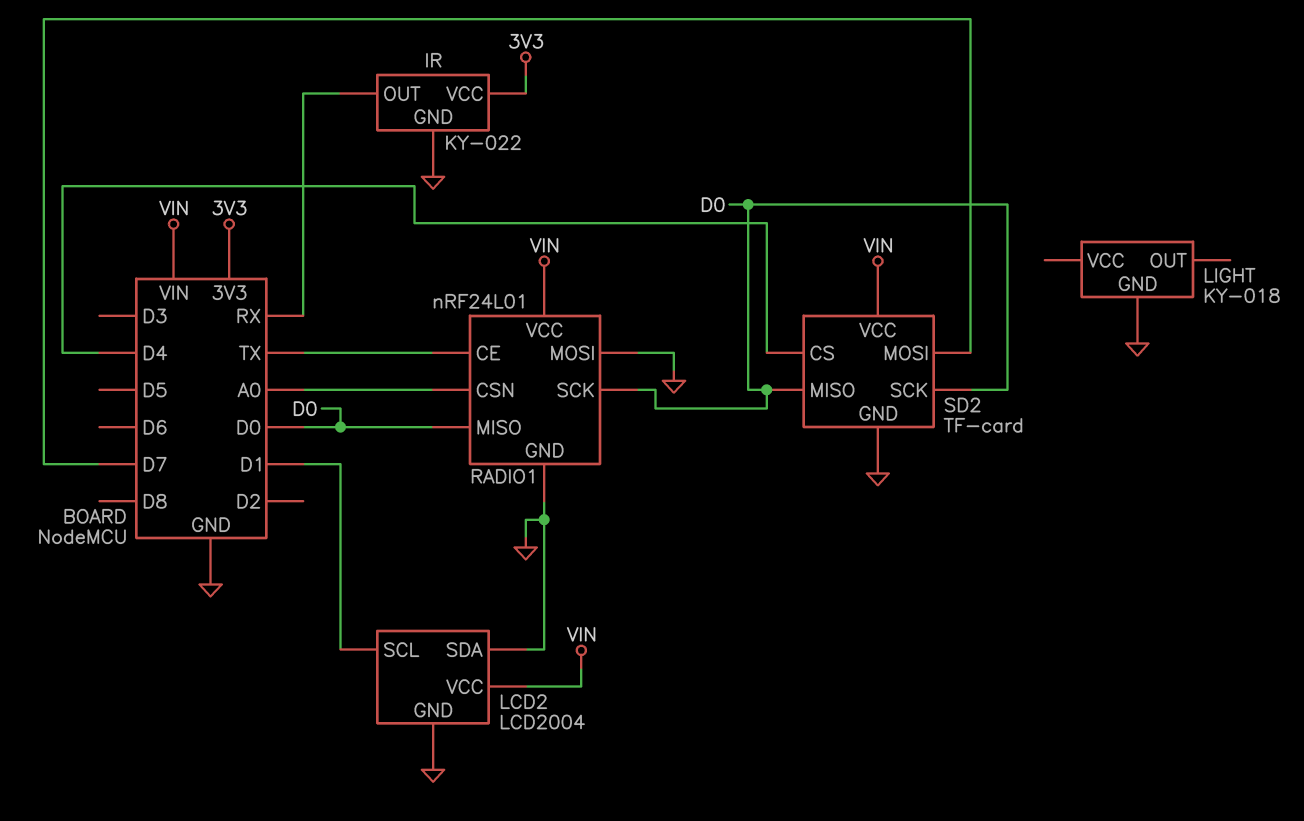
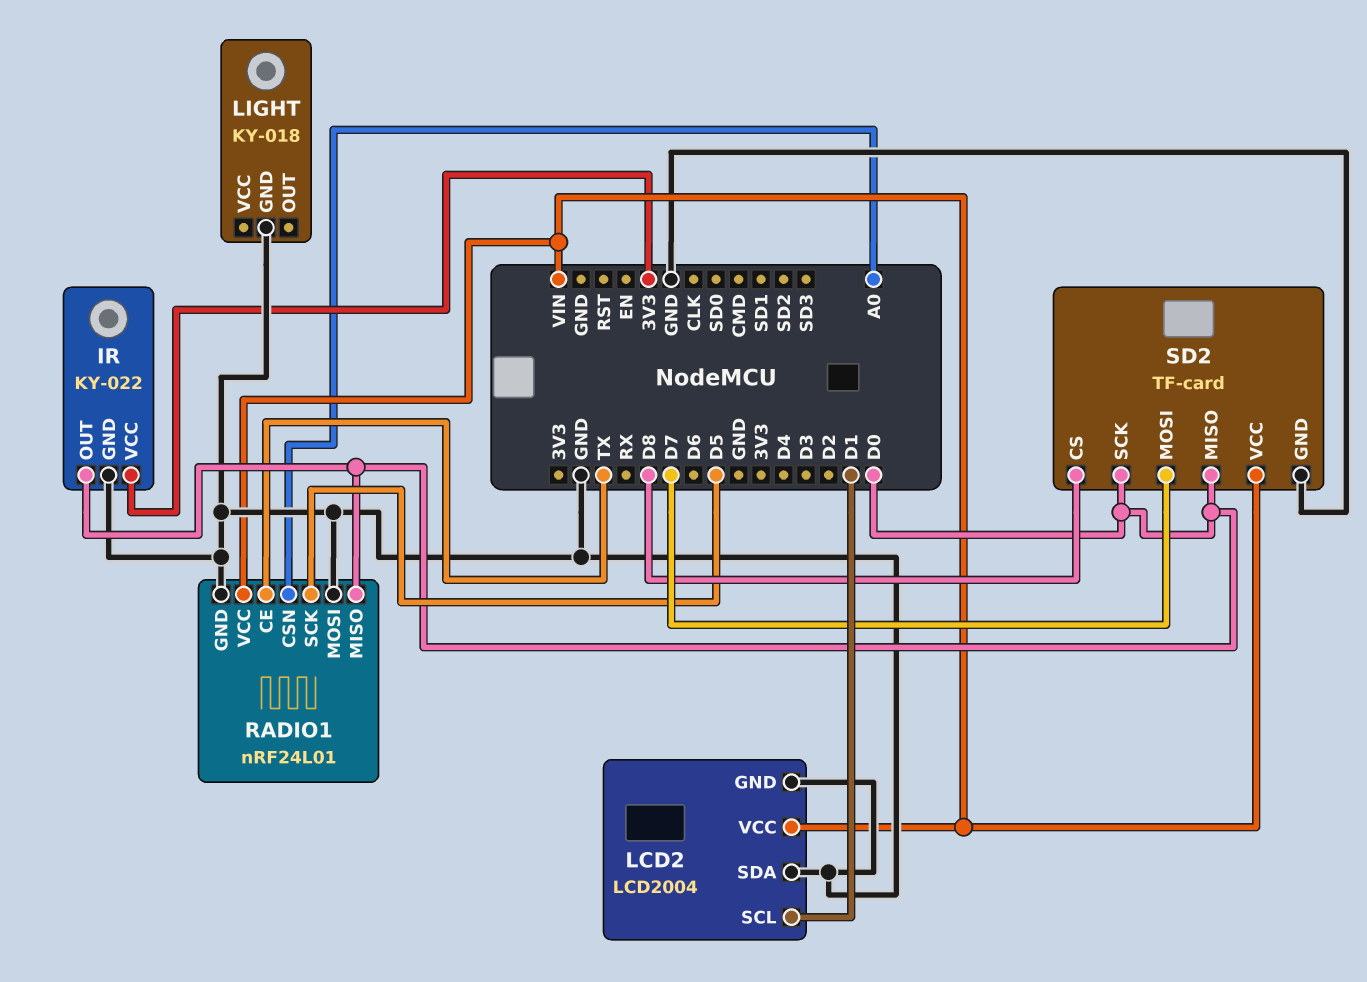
IR pin OUT: RX -> D0
RADIO1 pin SCK: D0 -> D5
SD2 pin CS: D4 -> D8

